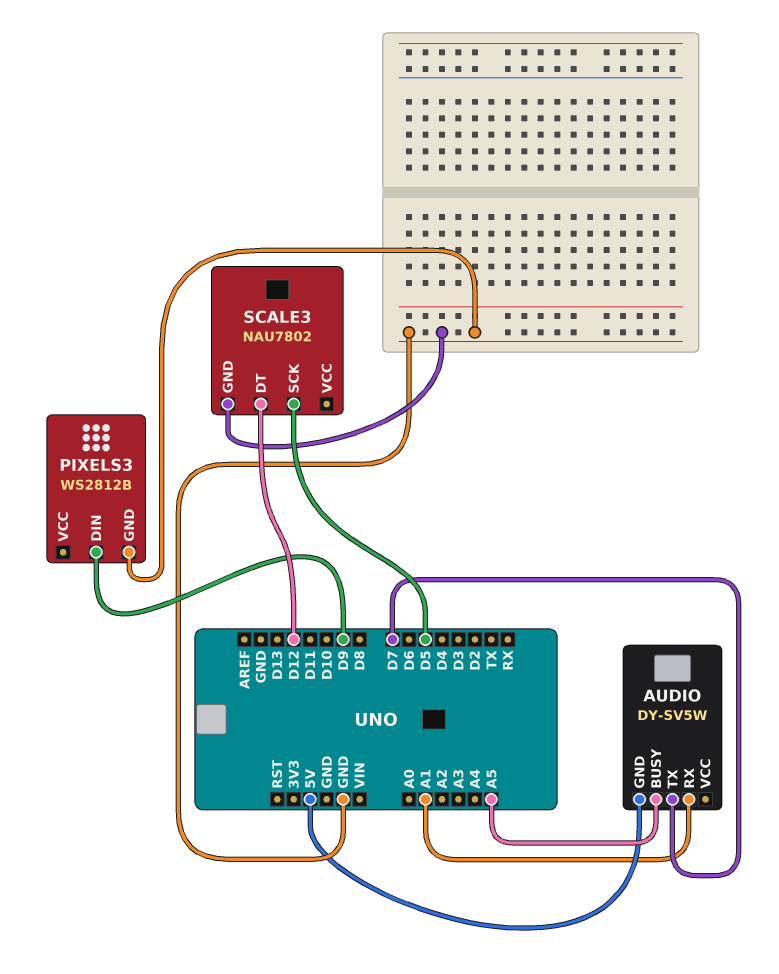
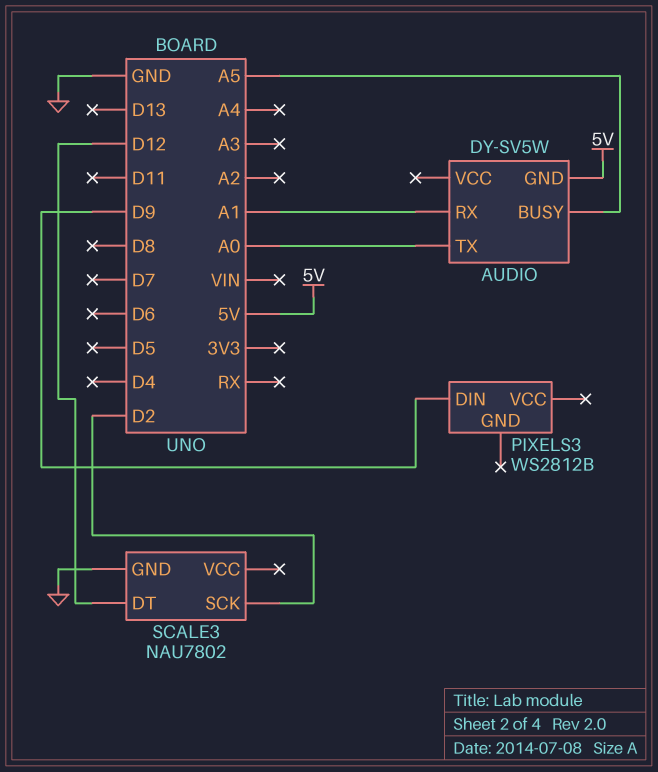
AUDIO pin TX: D7 -> A0
PIXELS3 pin GND: GND -> none
SCALE3 pin SCK: D5 -> D2

